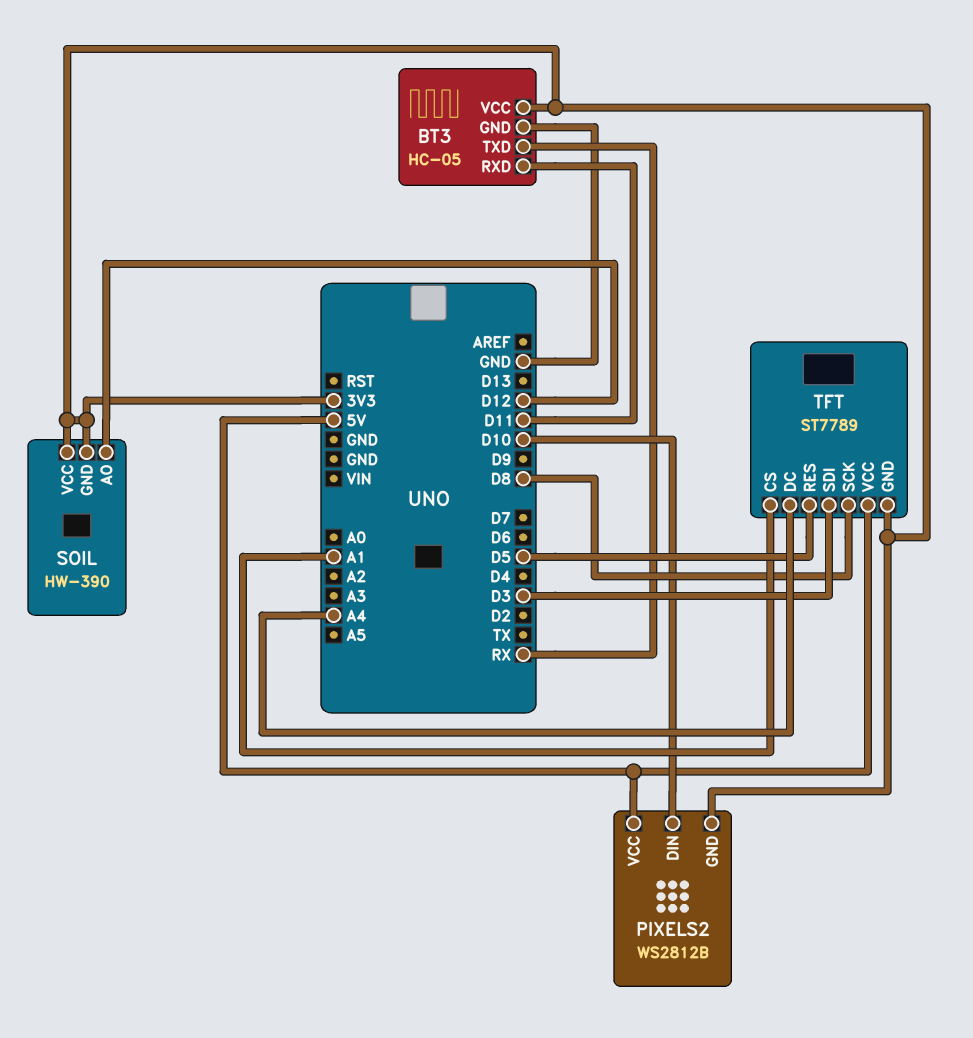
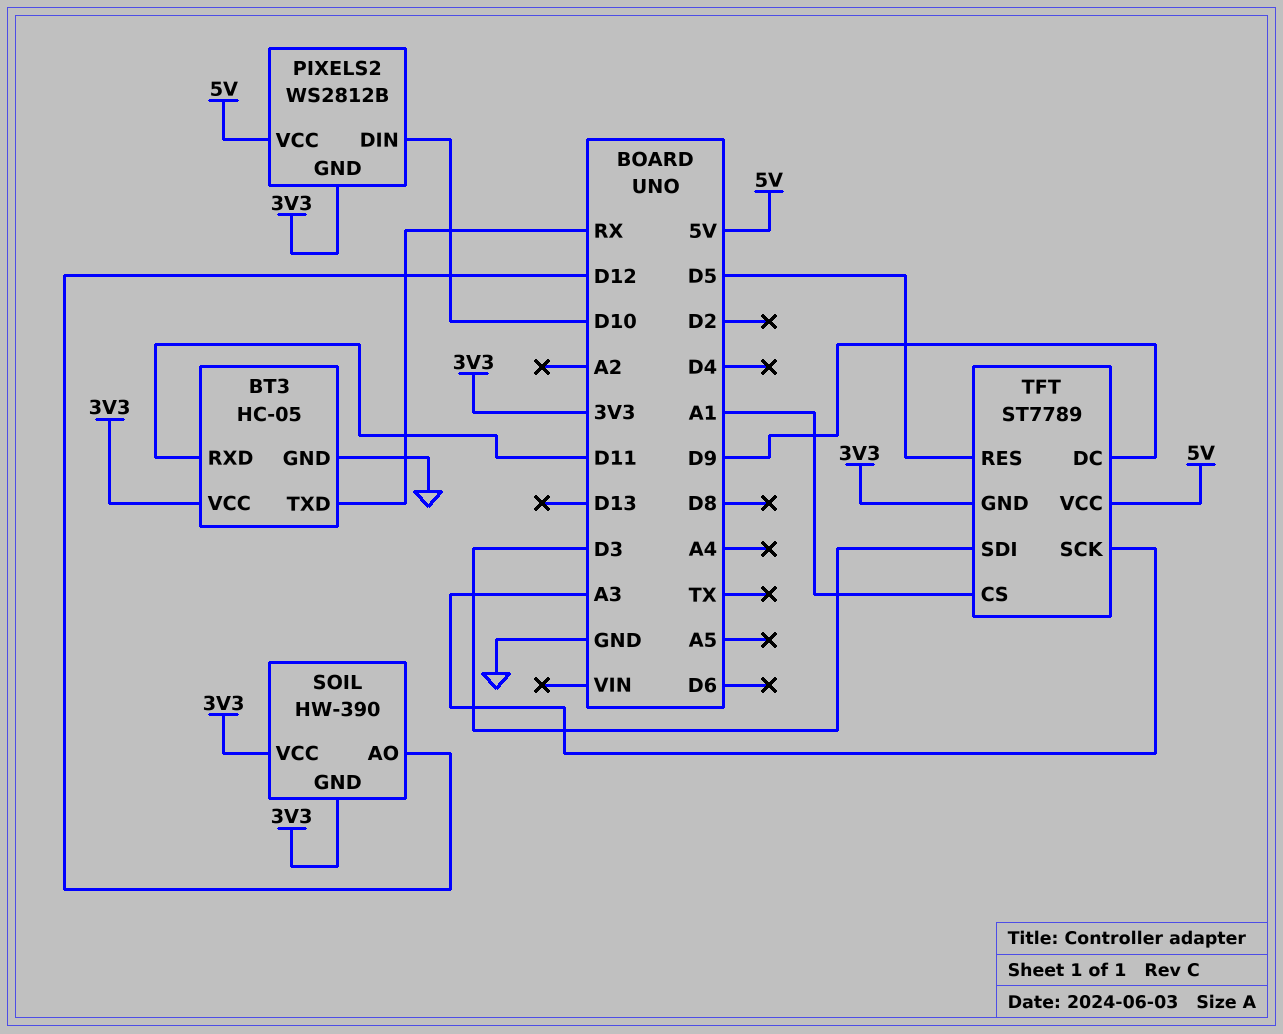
TFT pin DC: A4 -> D9
TFT pin SCK: D8 -> A3

